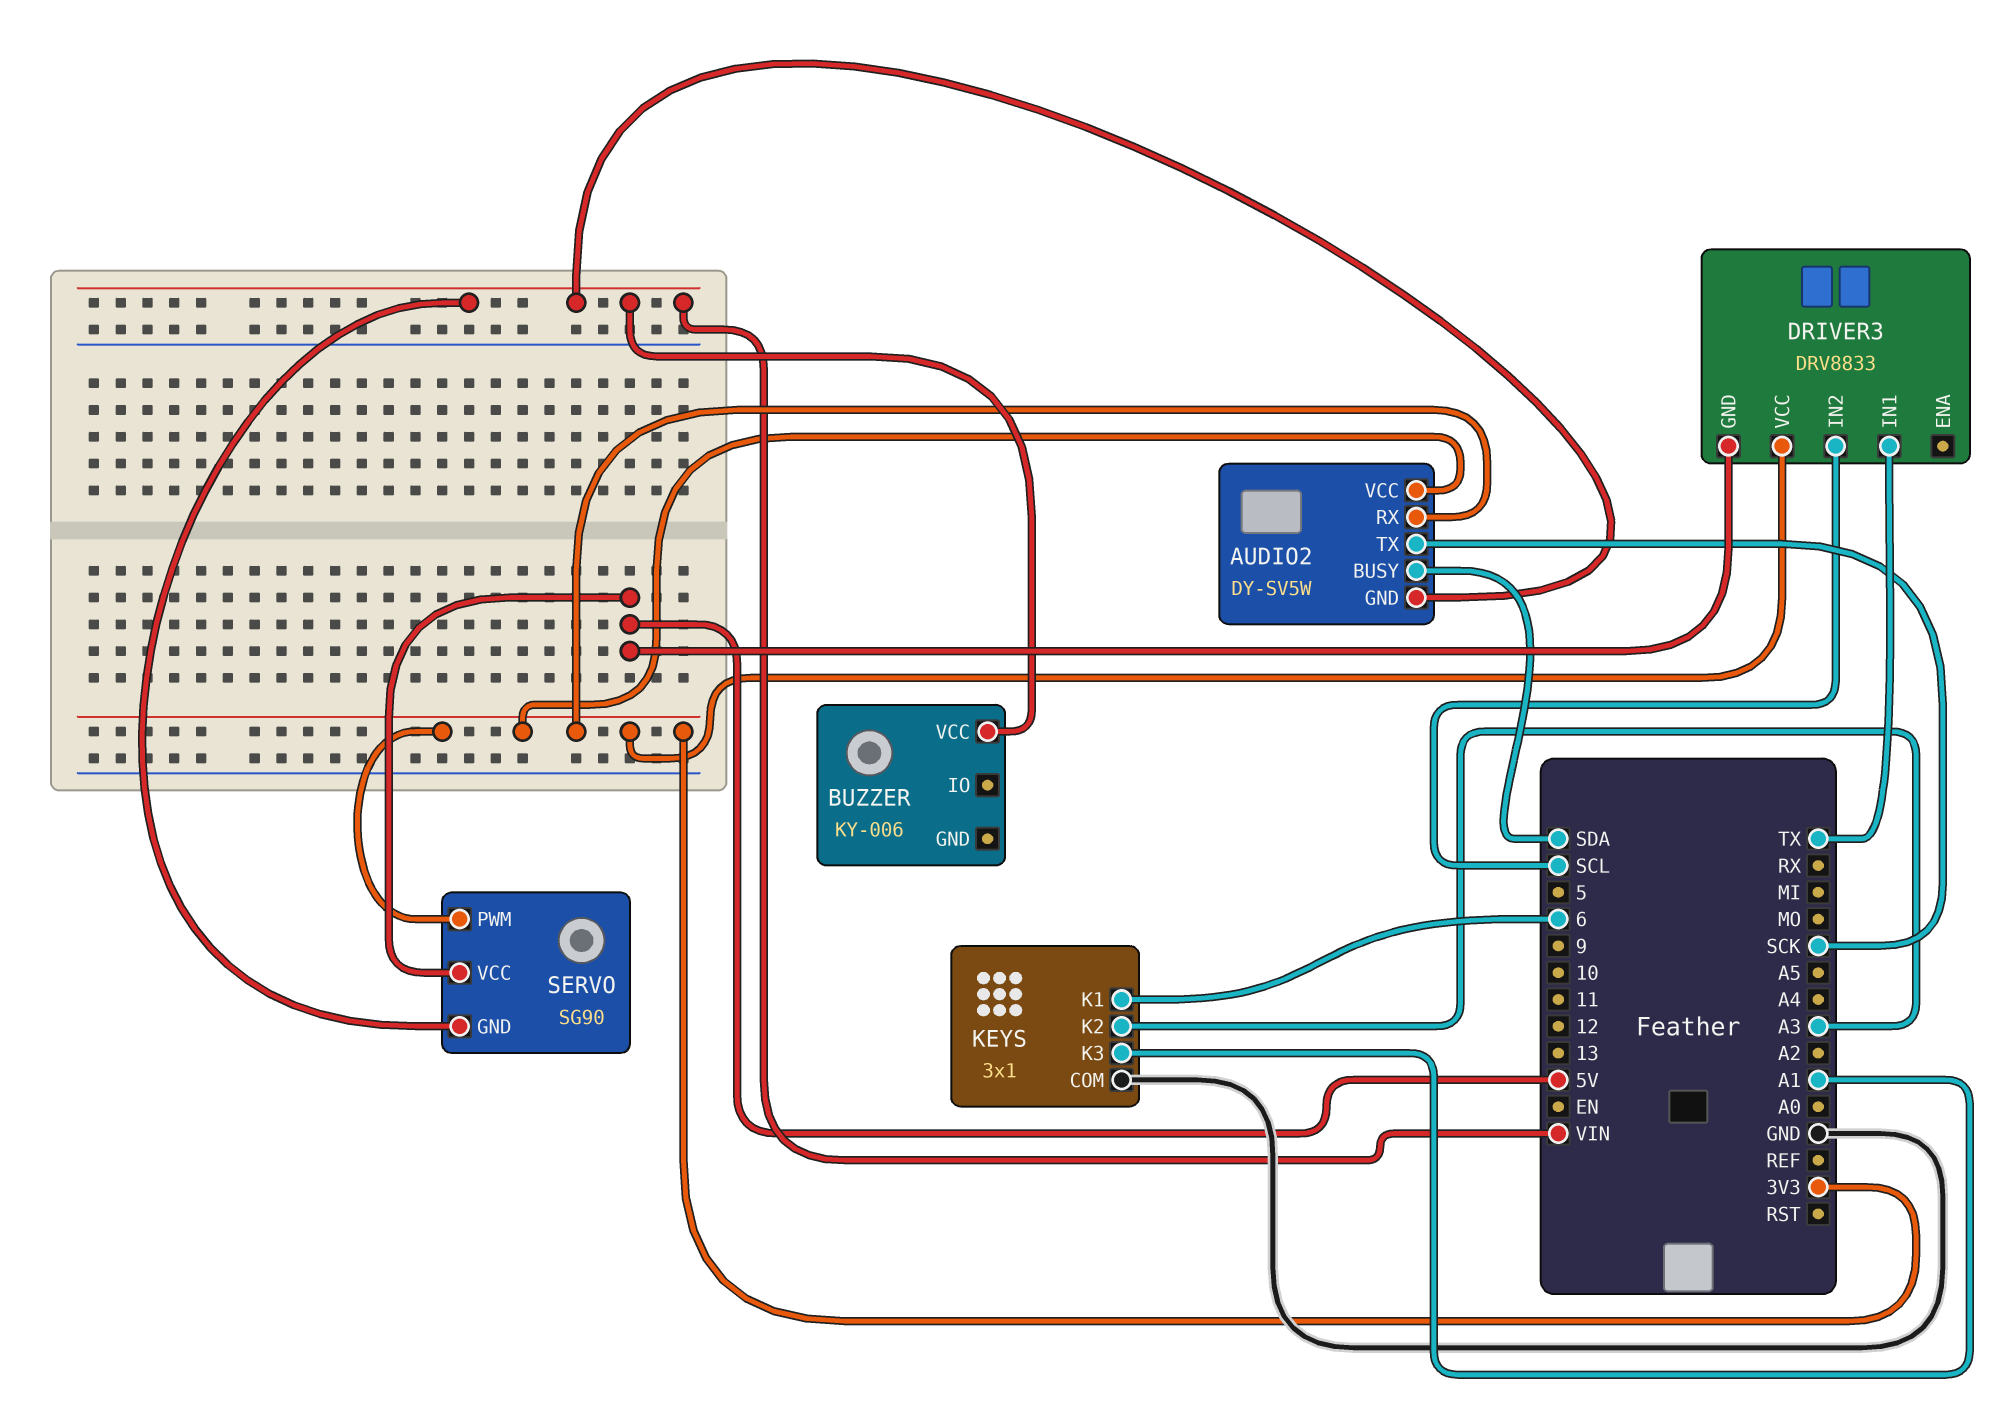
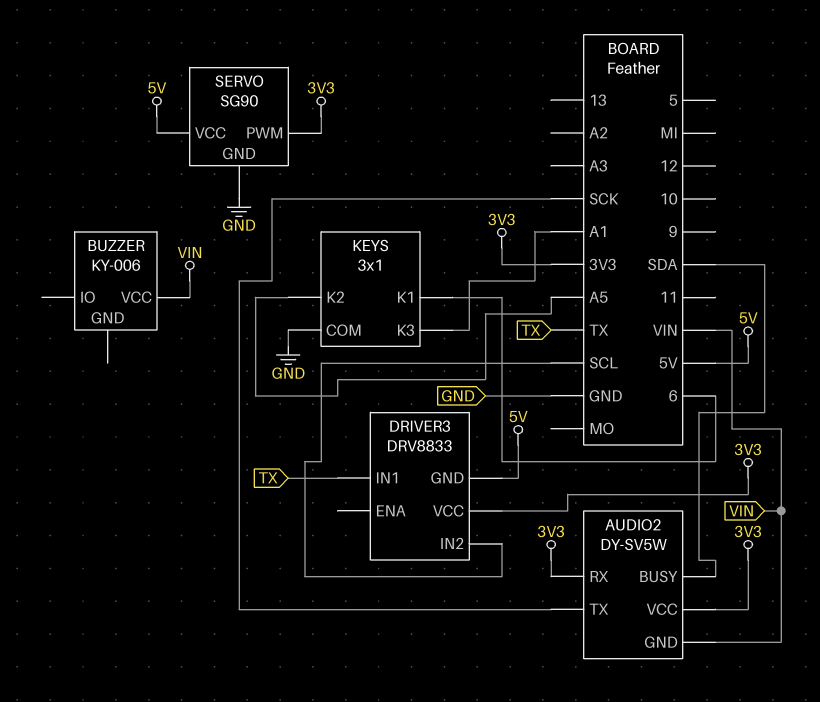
KEYS pin K2: A3 -> A5
SERVO pin GND: VIN -> GND

